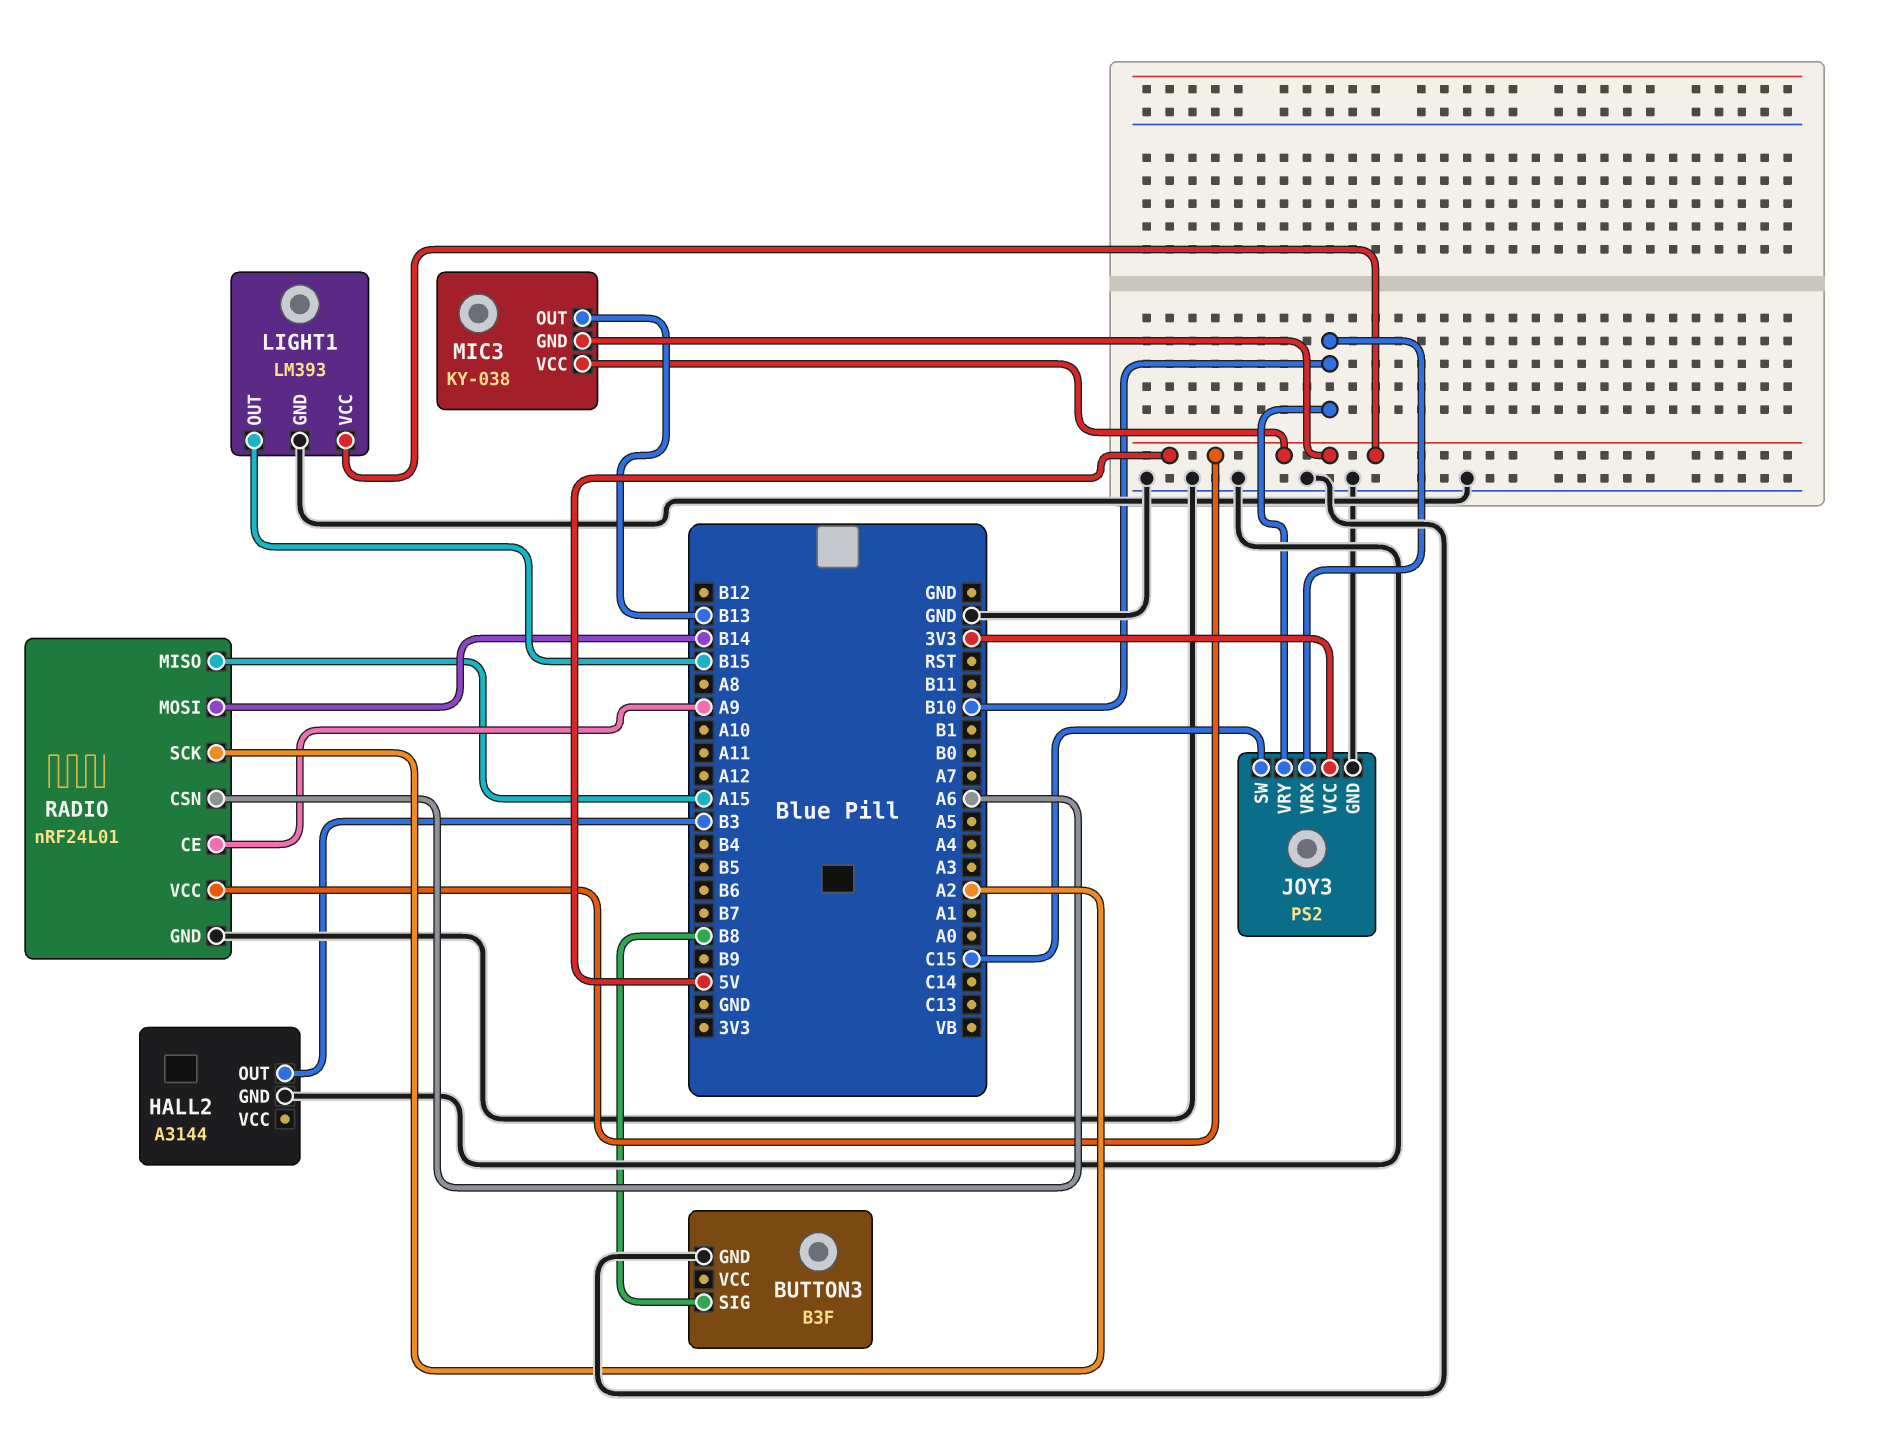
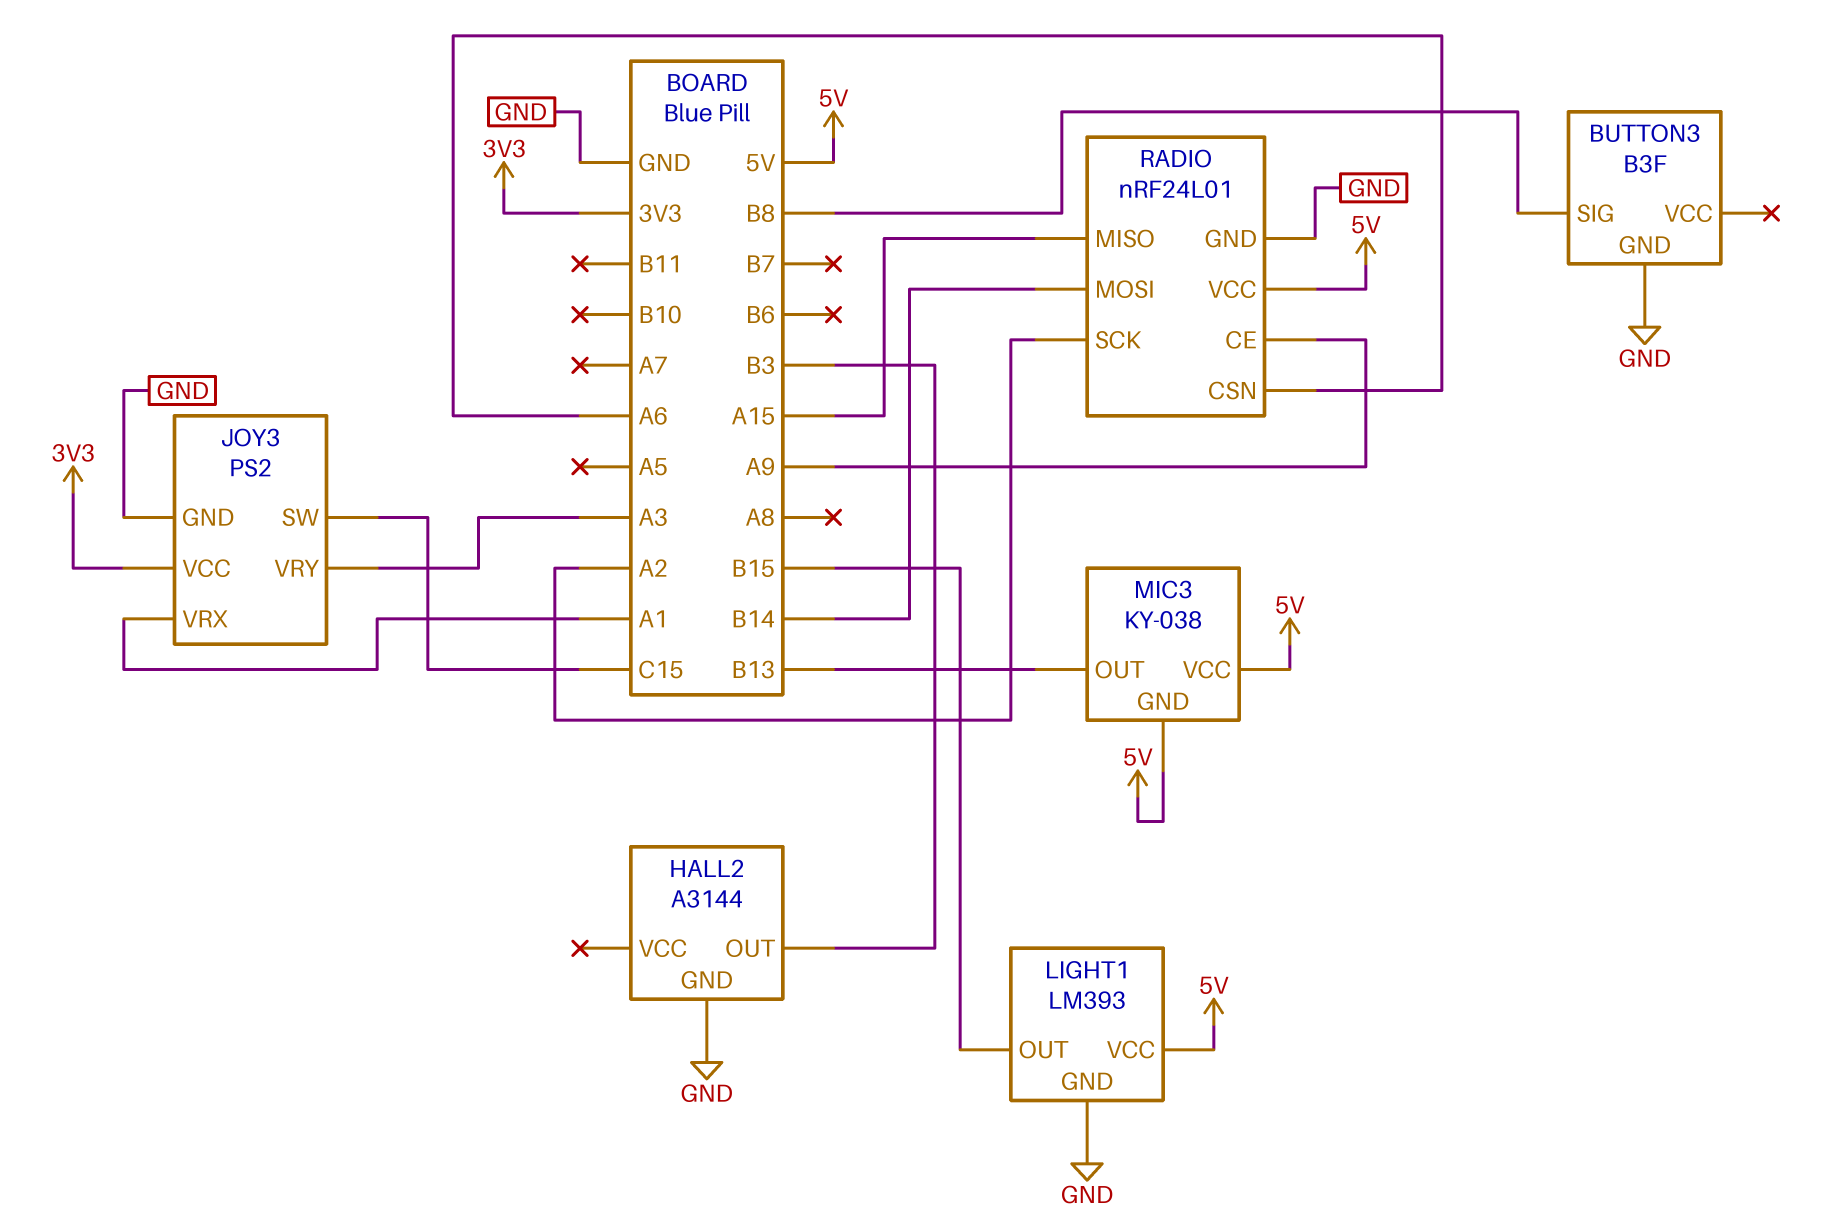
JOY3 pin VRX: B10 -> A1
JOY3 pin VRY: B10 -> A3

